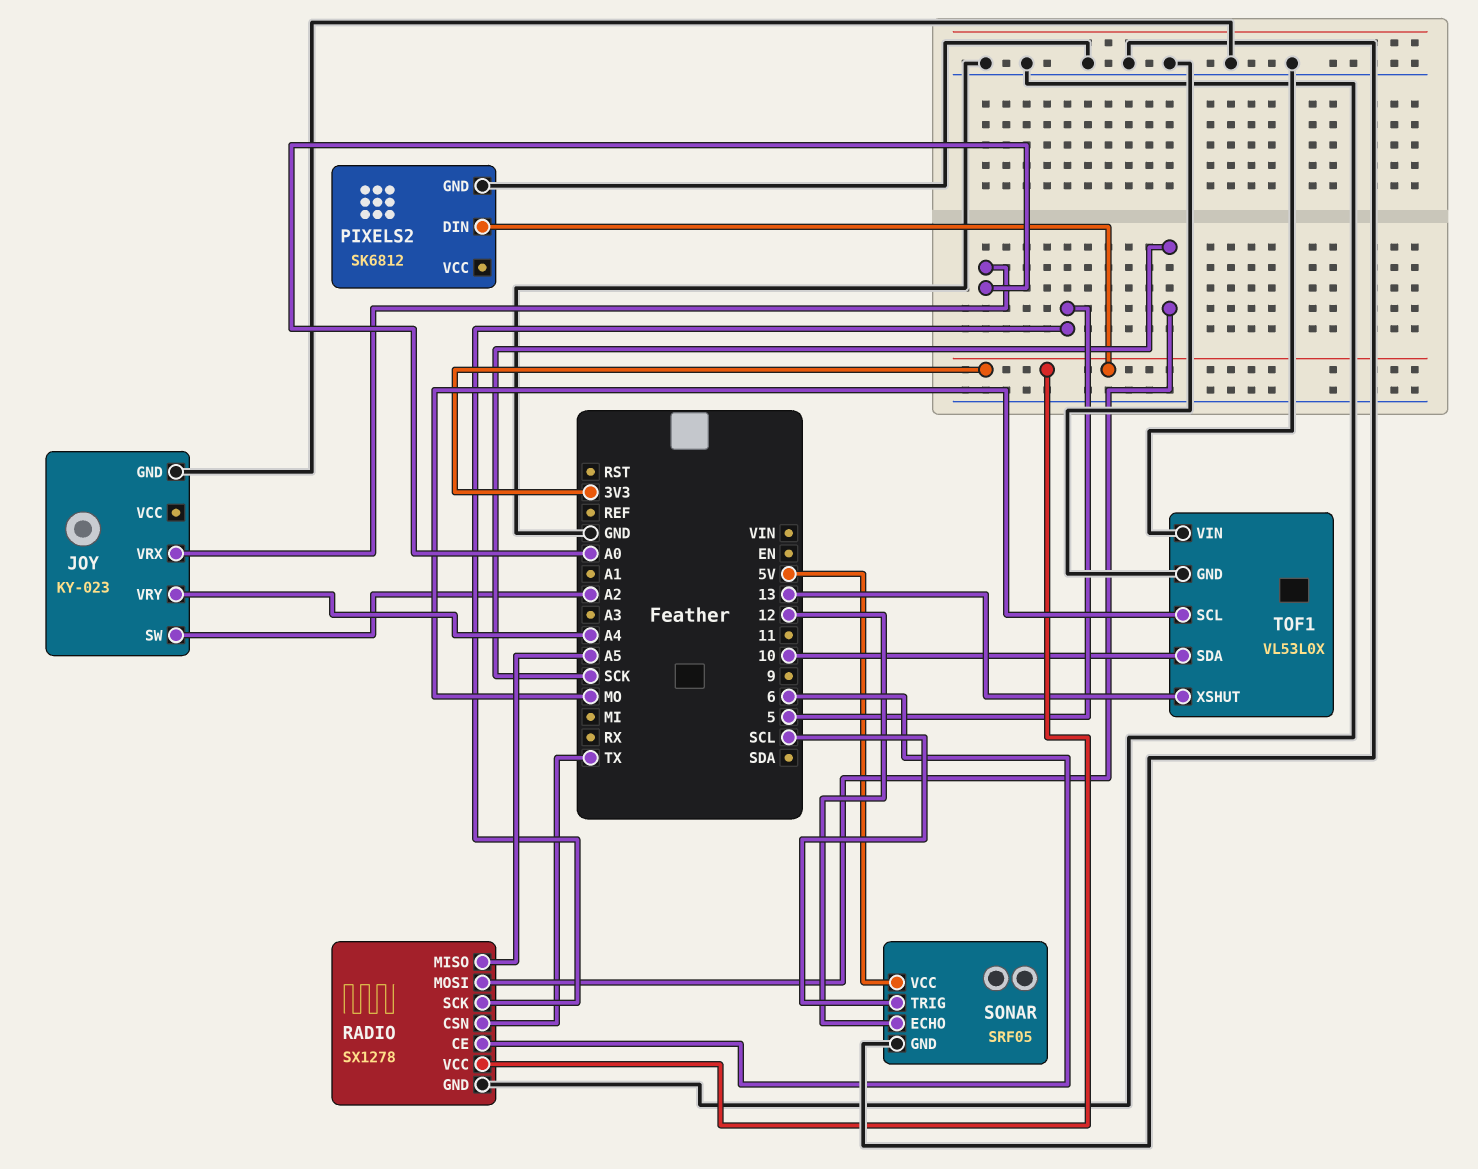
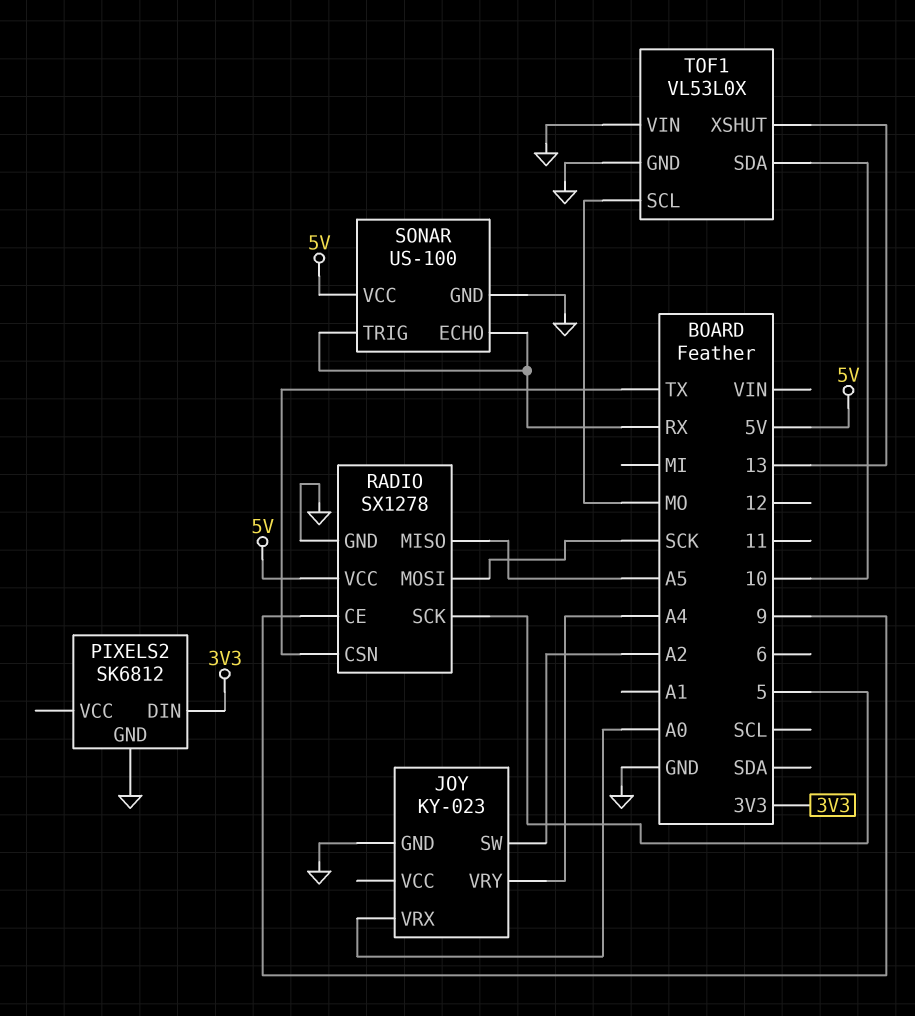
RADIO pin CE: 6 -> 9
RADIO pin VCC: 3V3 -> 5V
SONAR: SRF05 -> US-100
SONAR pin ECHO: 12 -> RX
SONAR pin TRIG: SCL -> RX

